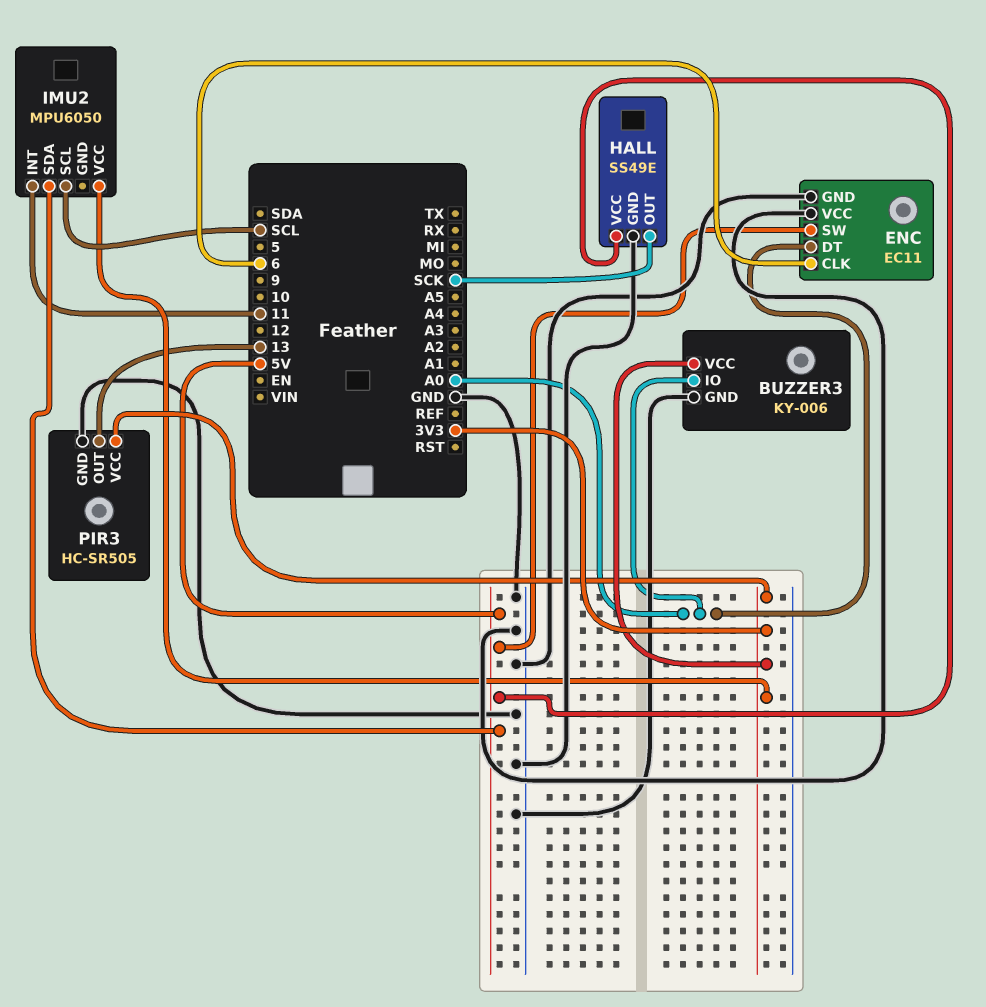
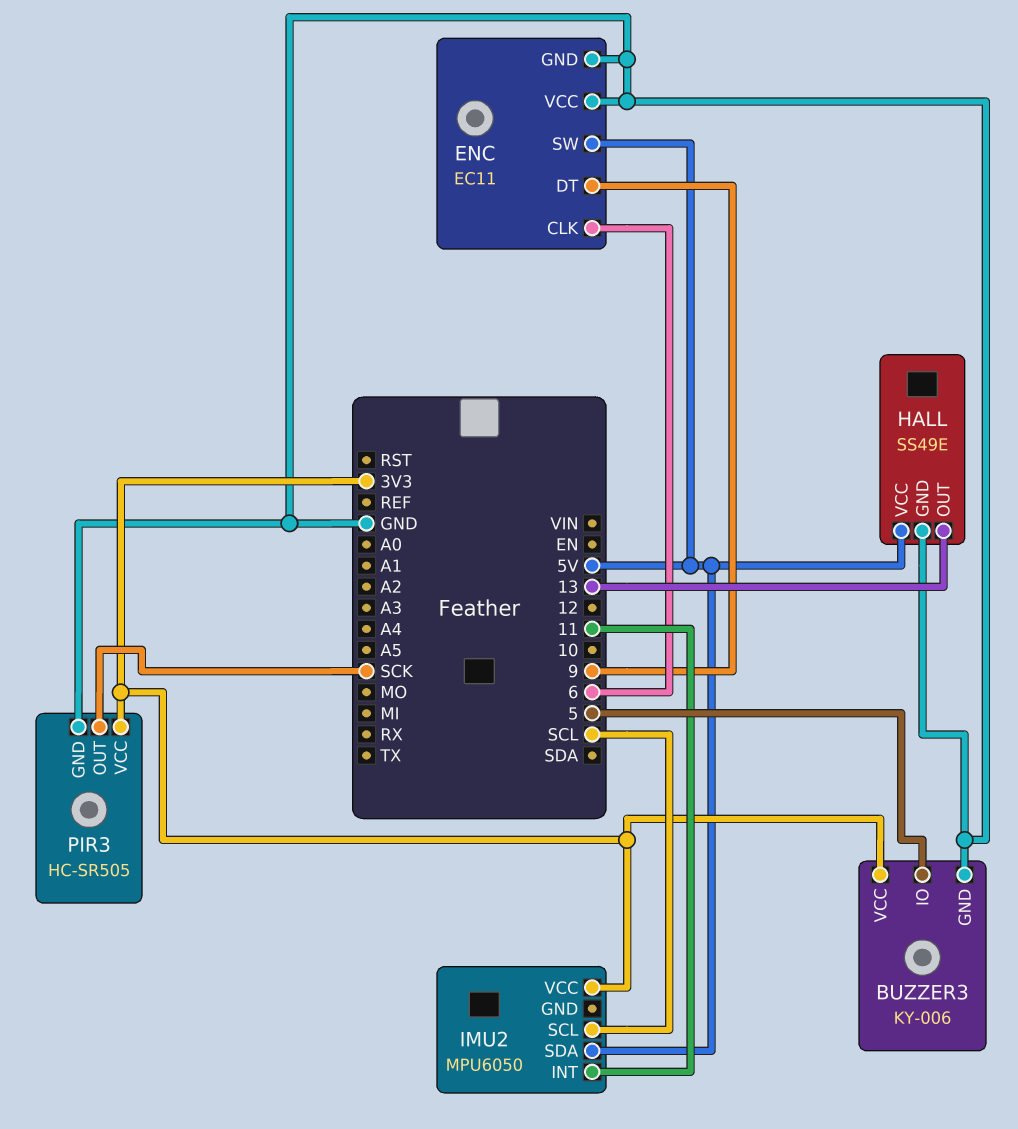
BUZZER3 pin IO: A0 -> 5
ENC pin DT: A0 -> 9
HALL pin OUT: SCK -> 13
PIR3 pin OUT: 13 -> SCK

